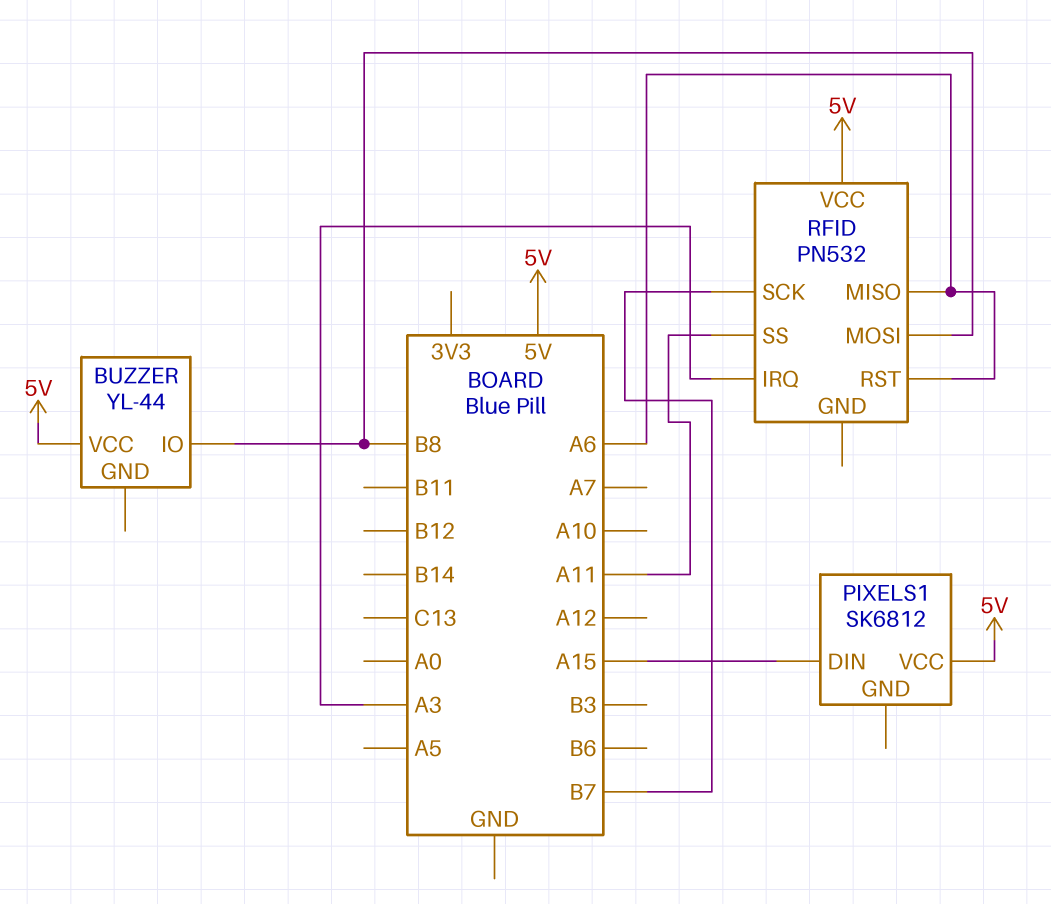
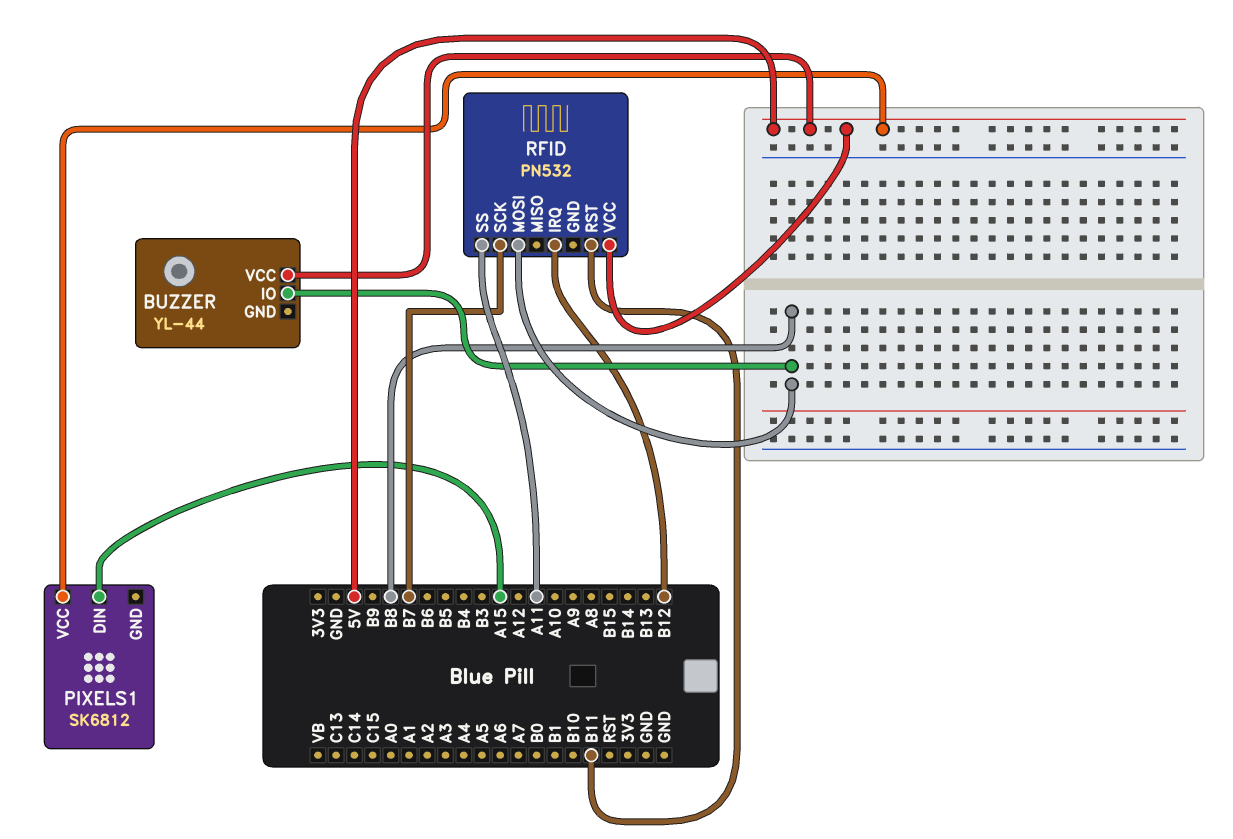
RFID pin IRQ: A3 -> B12
RFID pin MISO: A6 -> none
RFID pin RST: A6 -> B11

